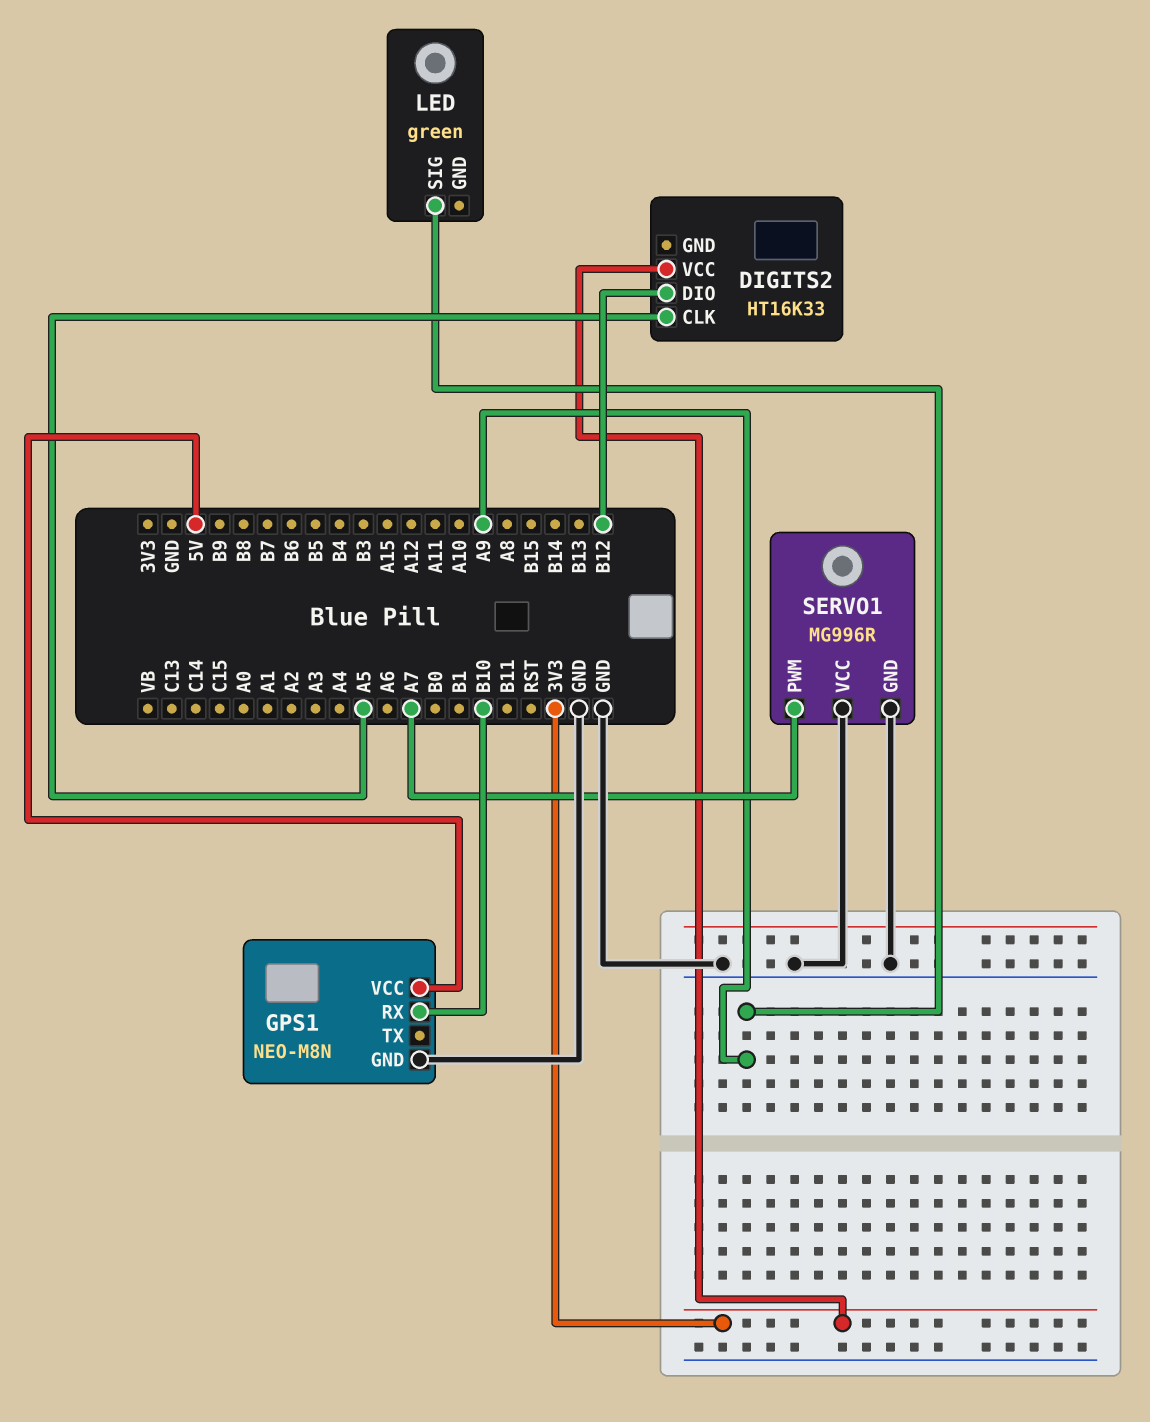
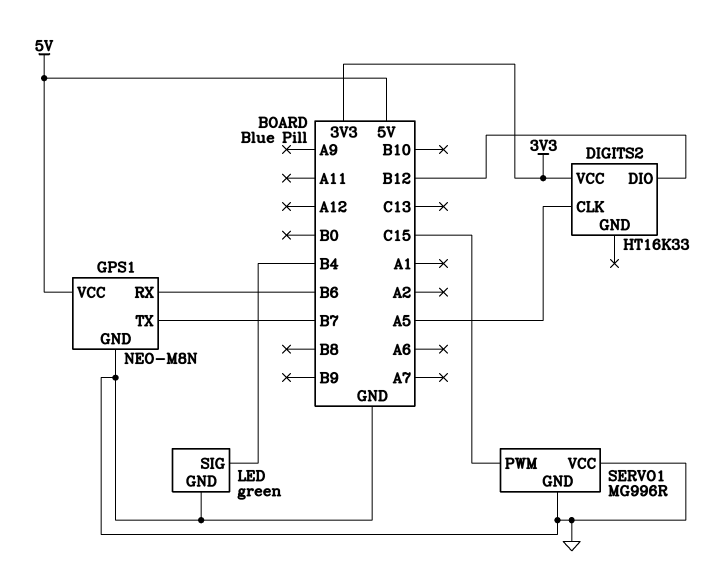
GPS1 pin RX: B10 -> B6
GPS1 pin TX: none -> B7
LED pin GND: none -> GND
LED pin SIG: A9 -> B4
SERVO1 pin PWM: A7 -> C15

